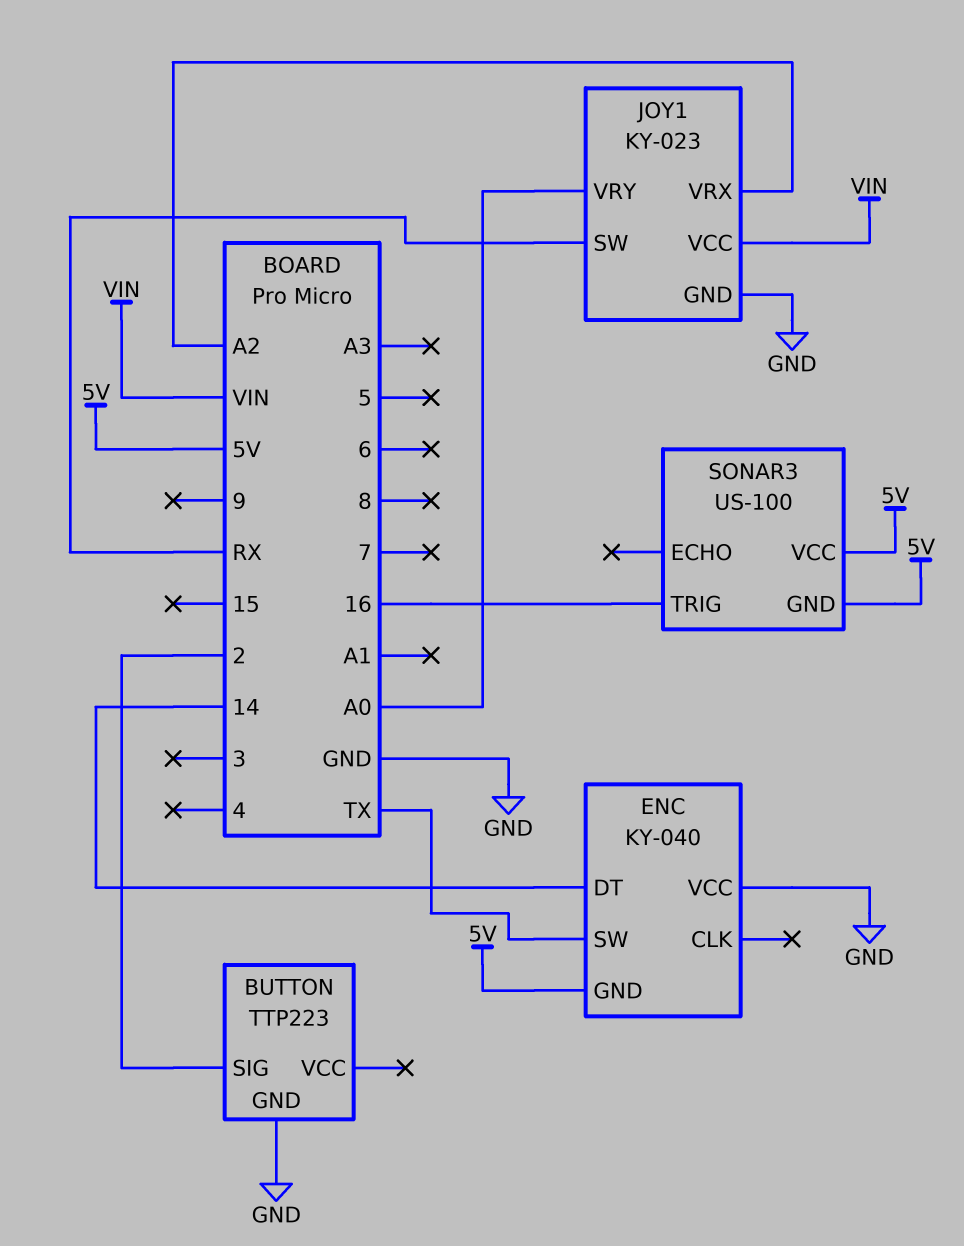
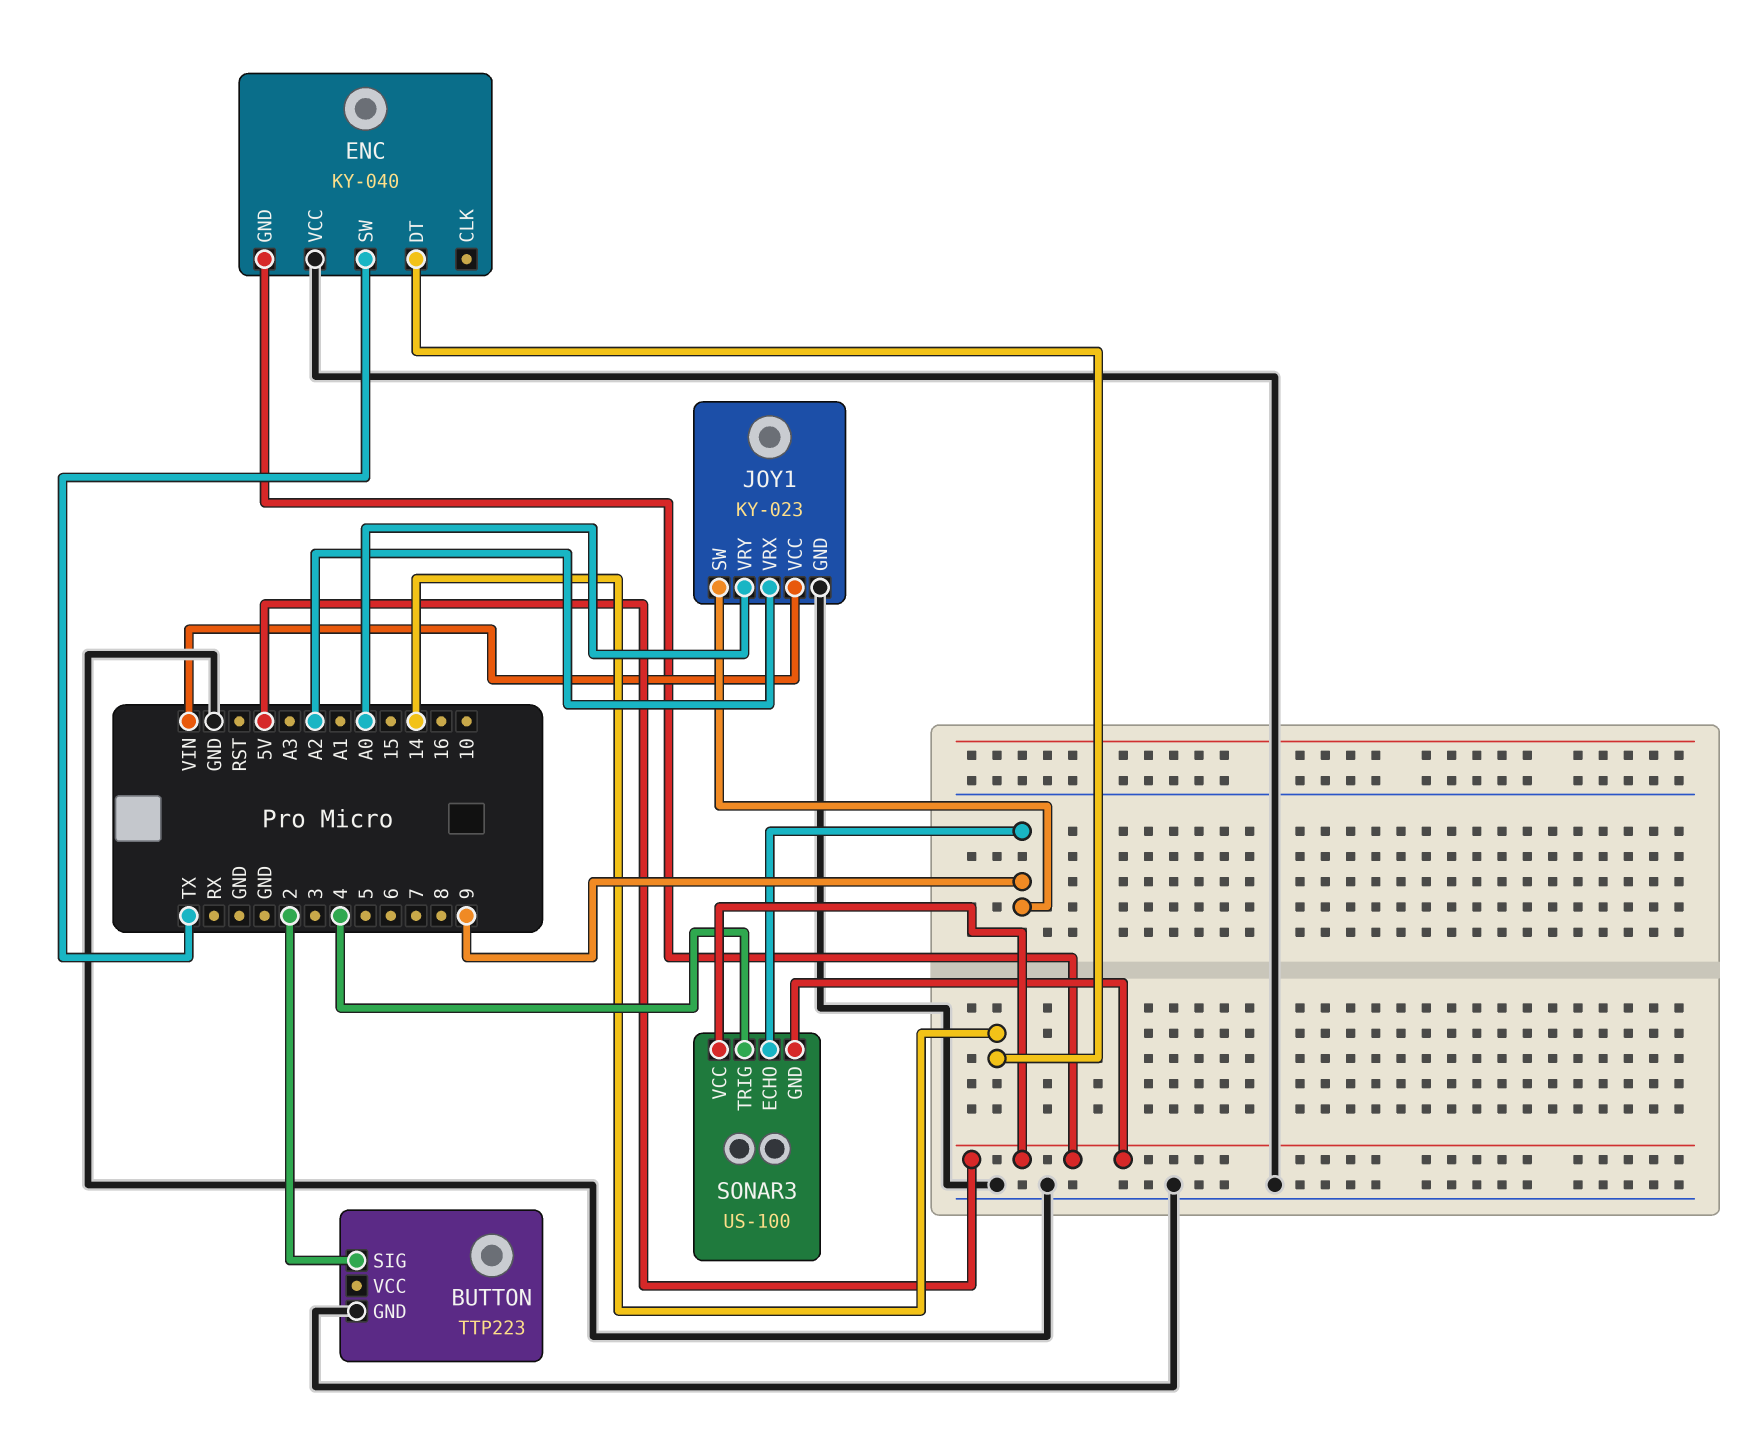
JOY1 pin SW: RX -> 9
SONAR3 pin ECHO: none -> 9
SONAR3 pin TRIG: 16 -> 4

